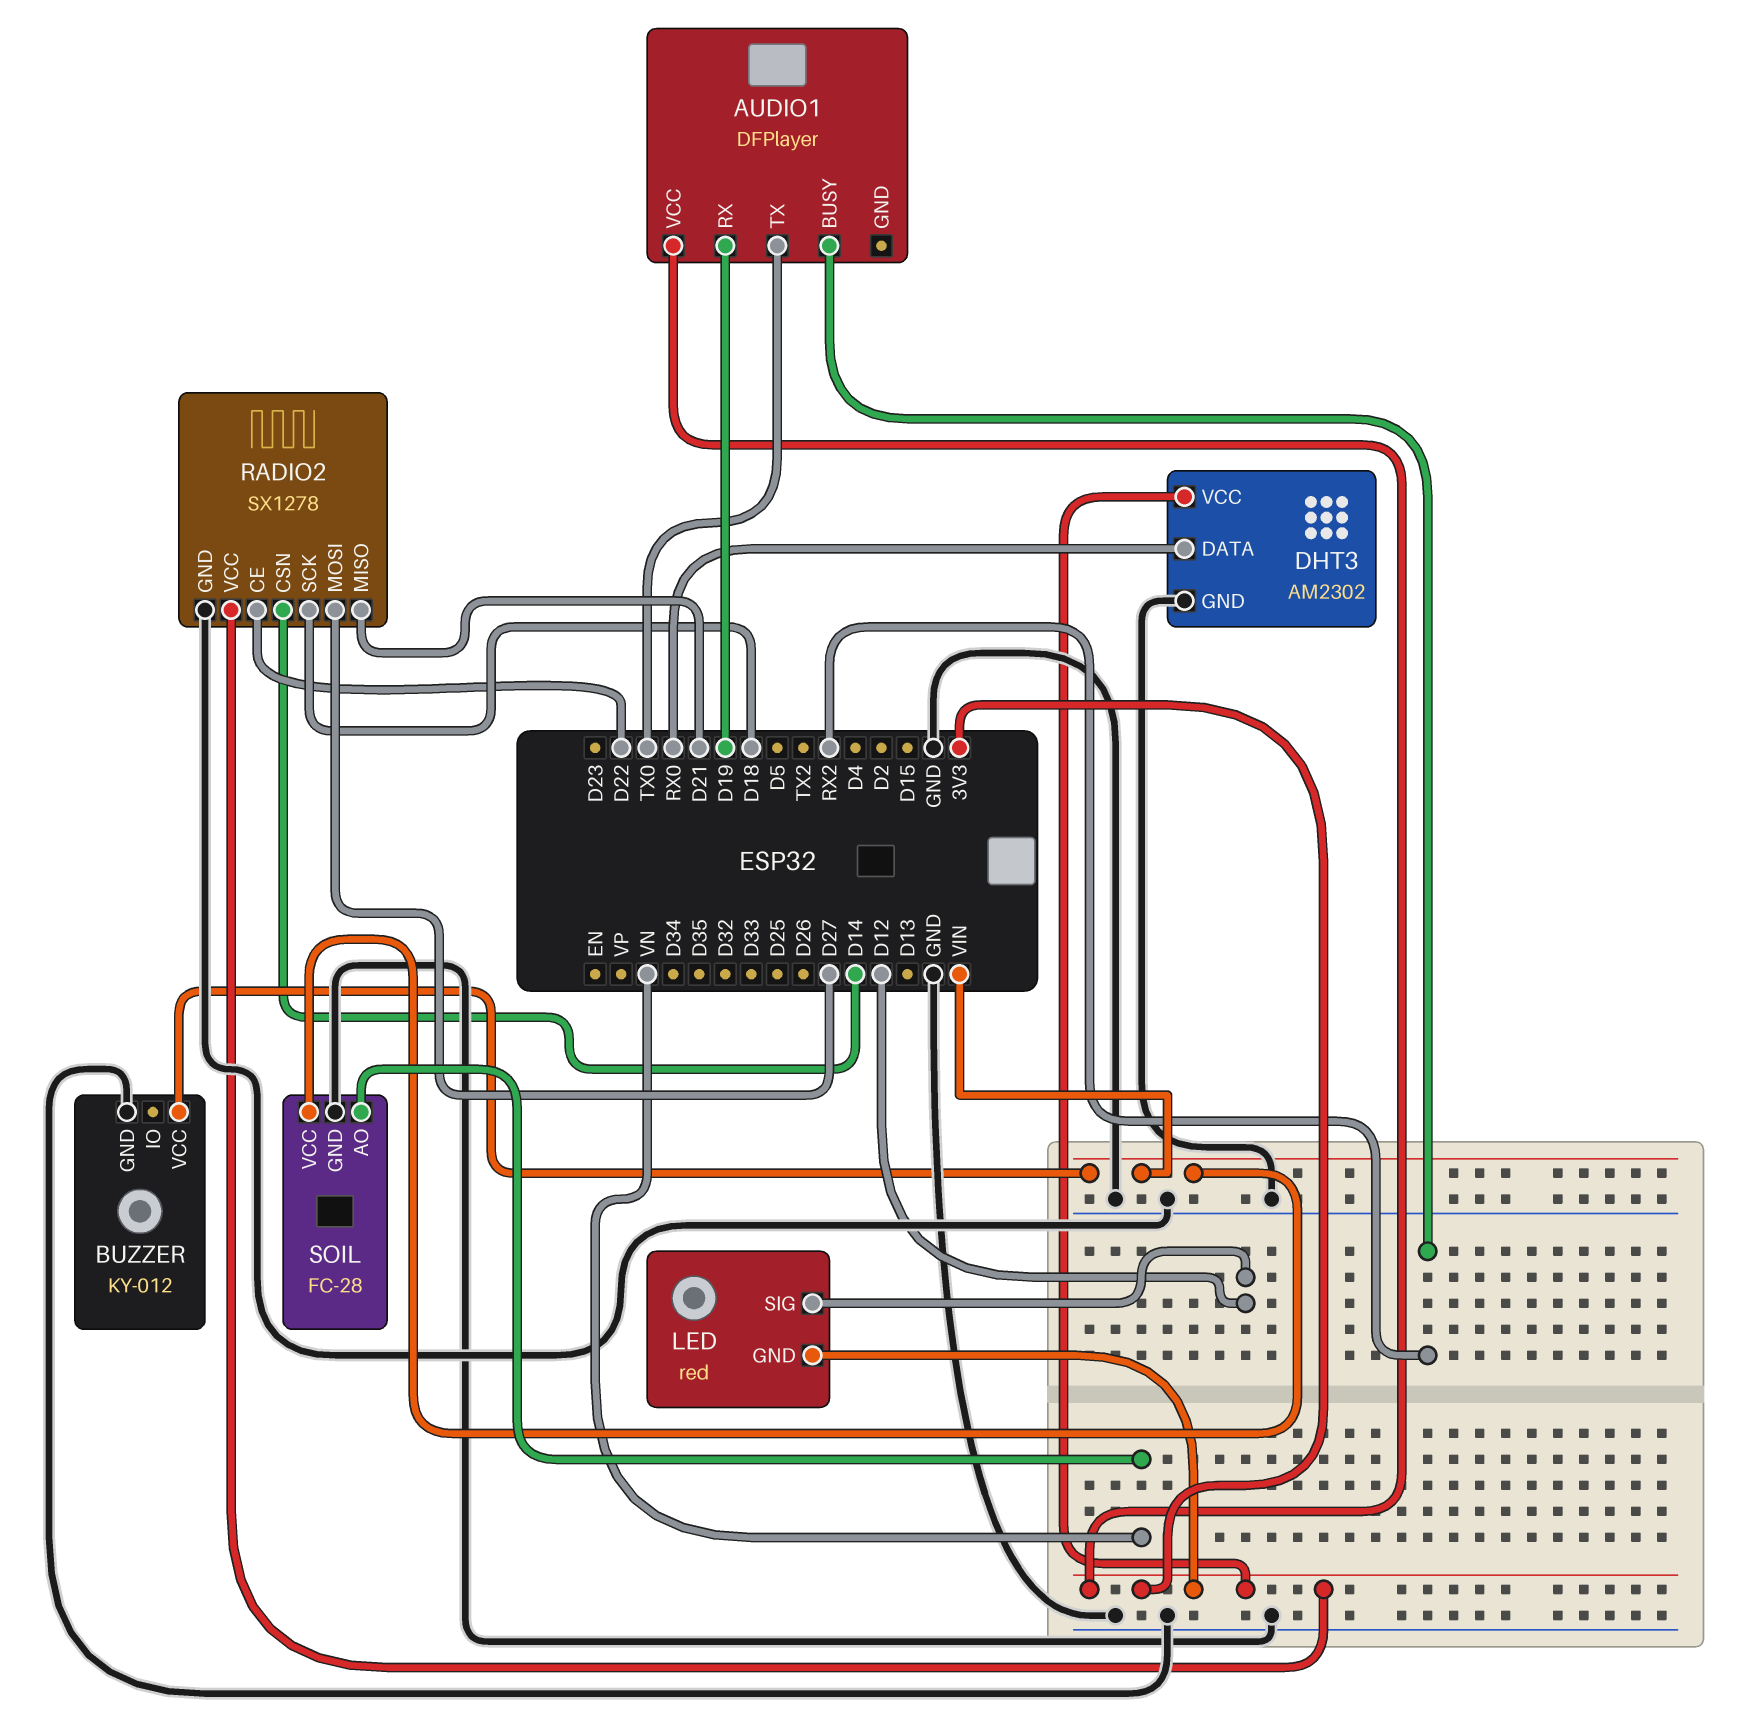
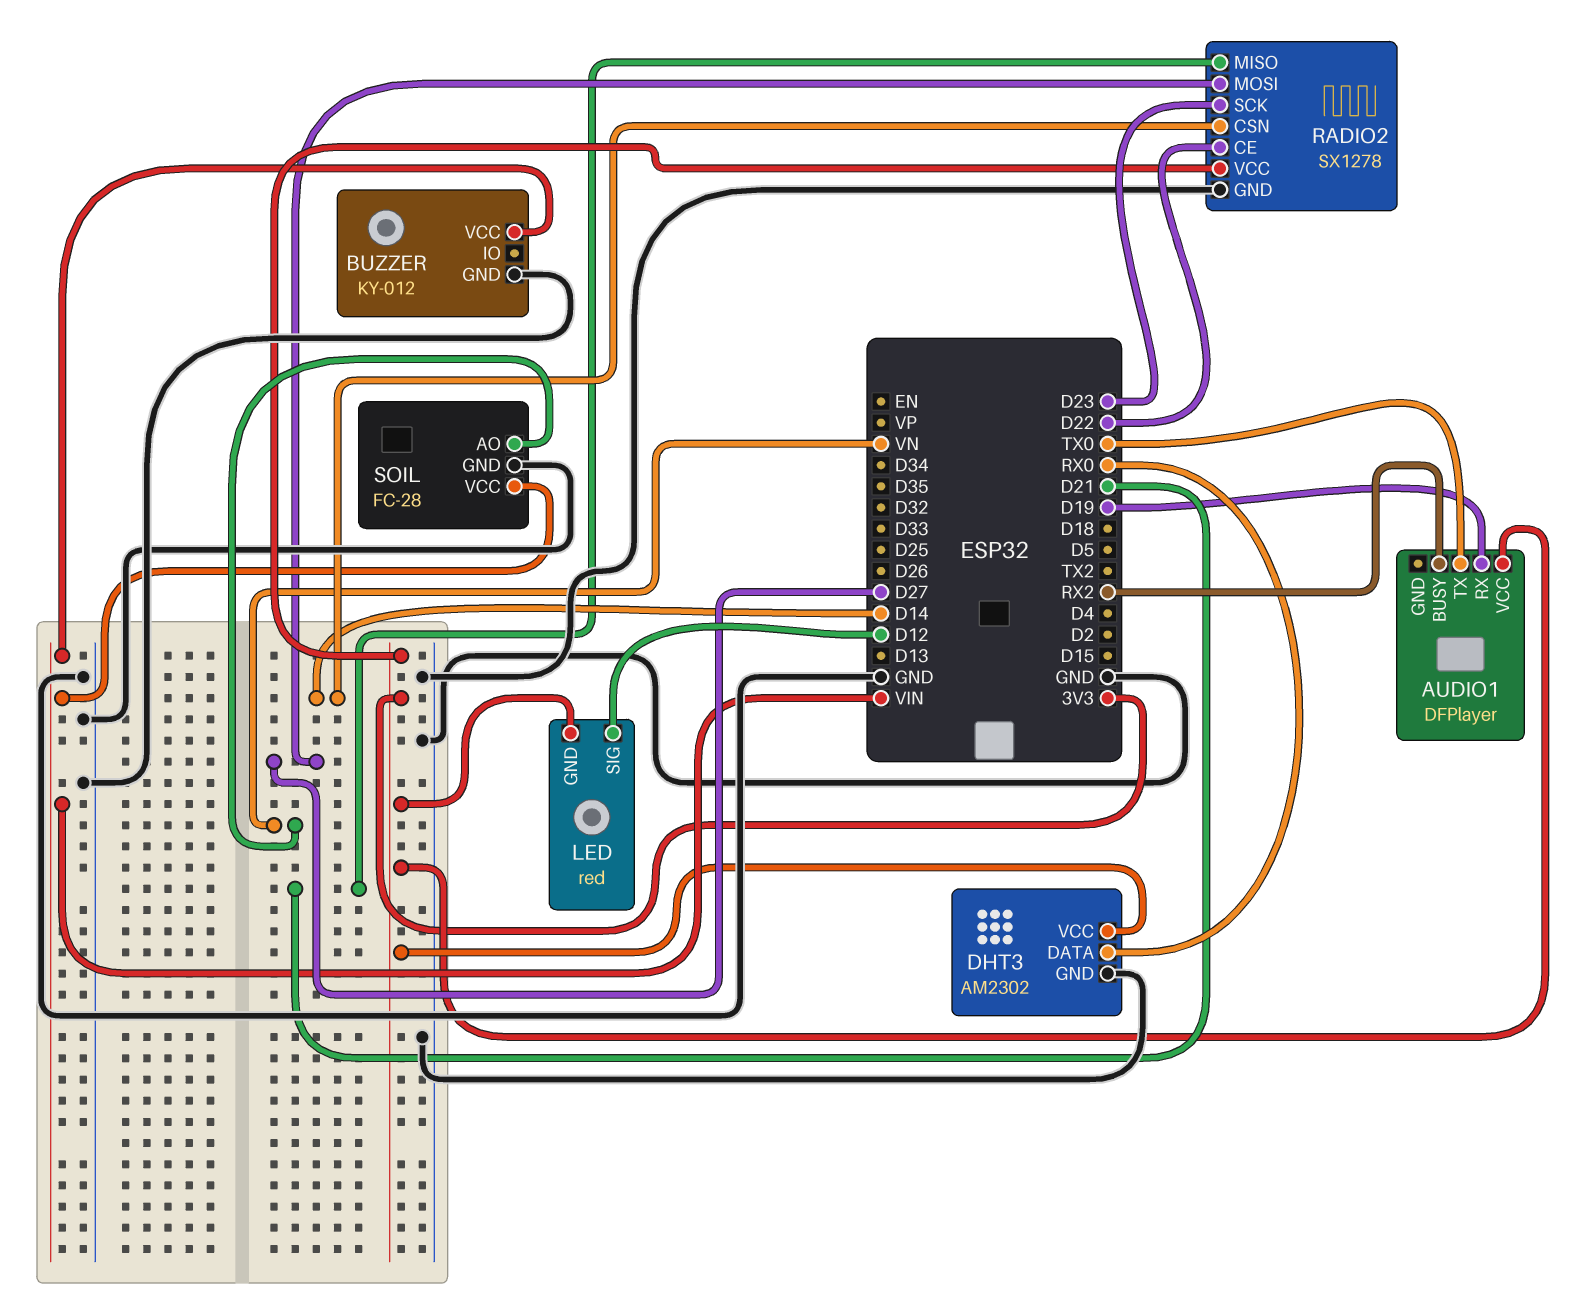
RADIO2 pin SCK: D18 -> D23

